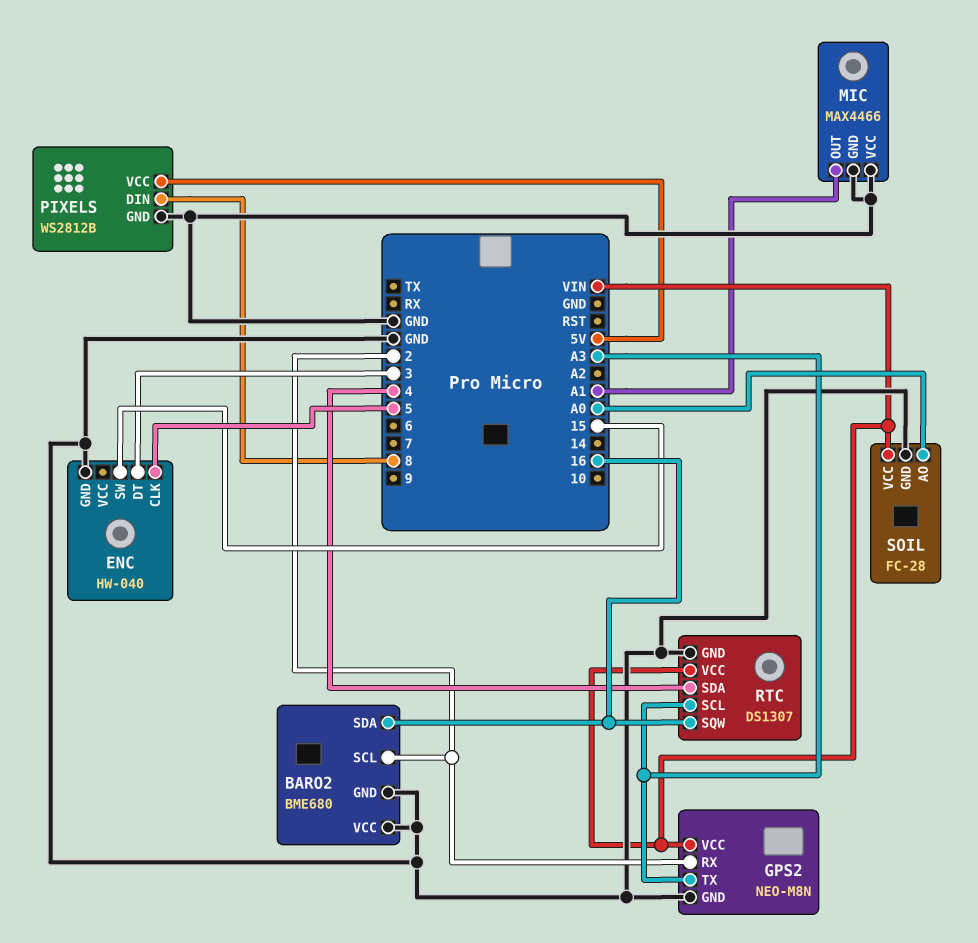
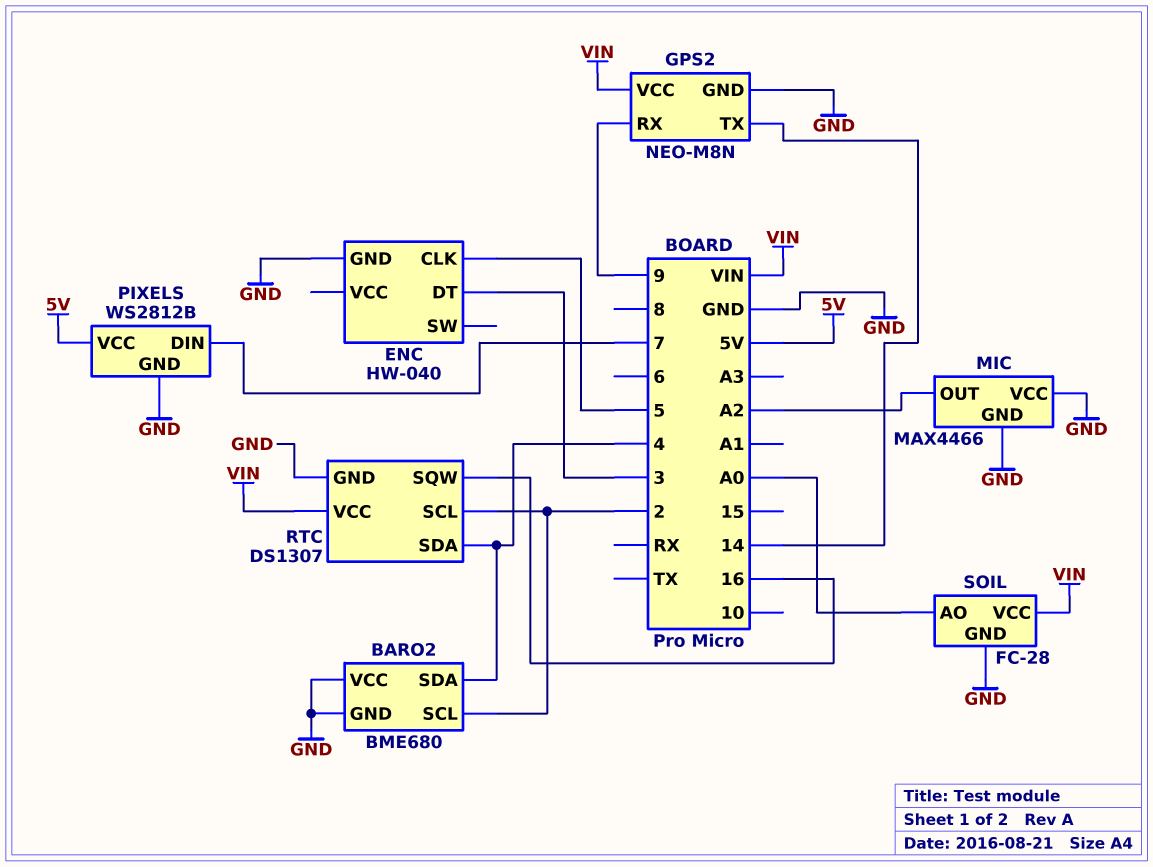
BARO2 pin SDA: 16 -> 4
ENC pin SW: 15 -> none
GPS2 pin RX: 2 -> 9
GPS2 pin TX: A3 -> 14
MIC pin OUT: A1 -> A2
PIXELS pin DIN: 8 -> 7
RTC pin SCL: A3 -> 2

